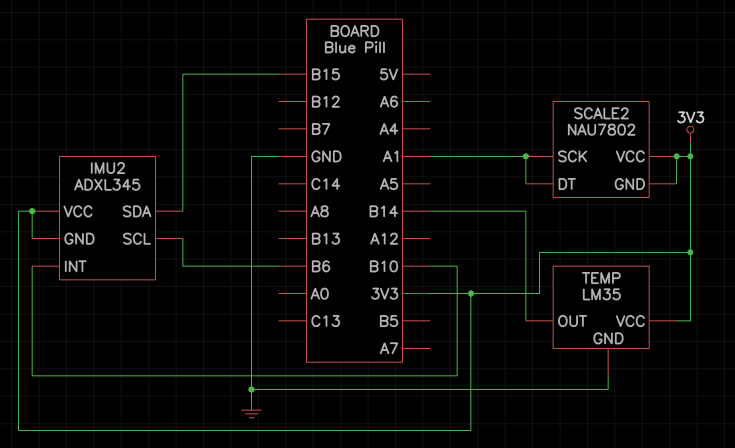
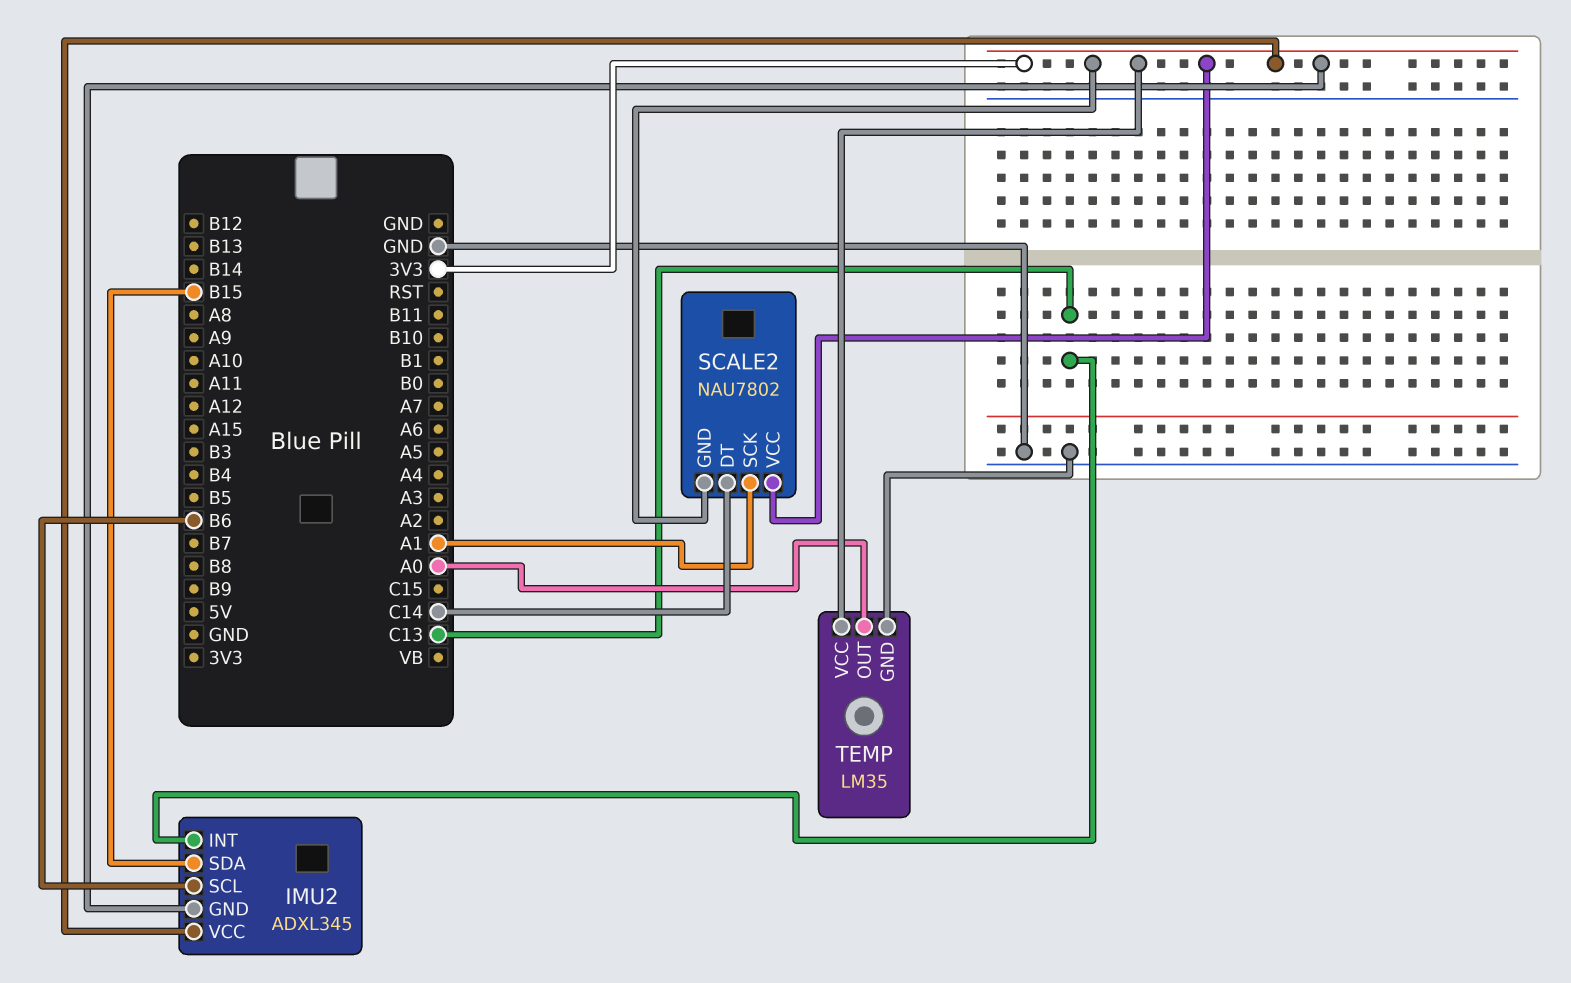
IMU2 pin INT: B10 -> C13
SCALE2 pin DT: A1 -> C14
TEMP pin OUT: B14 -> A0

